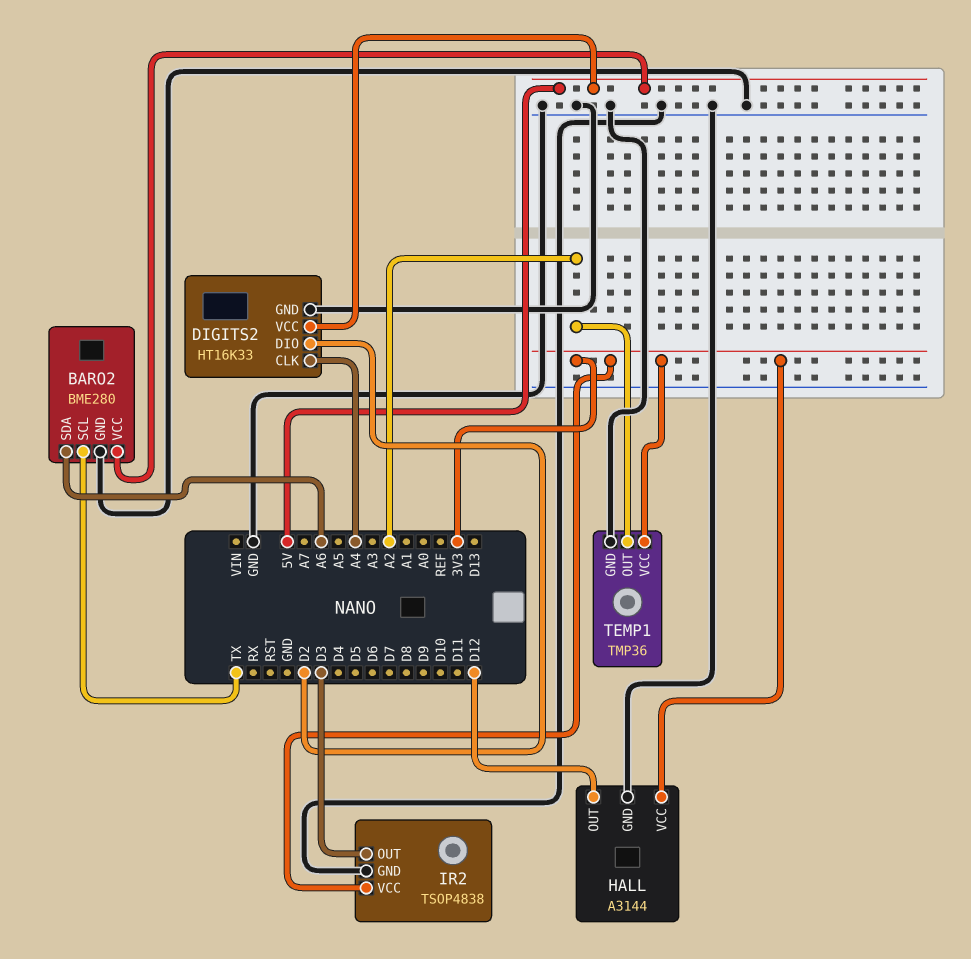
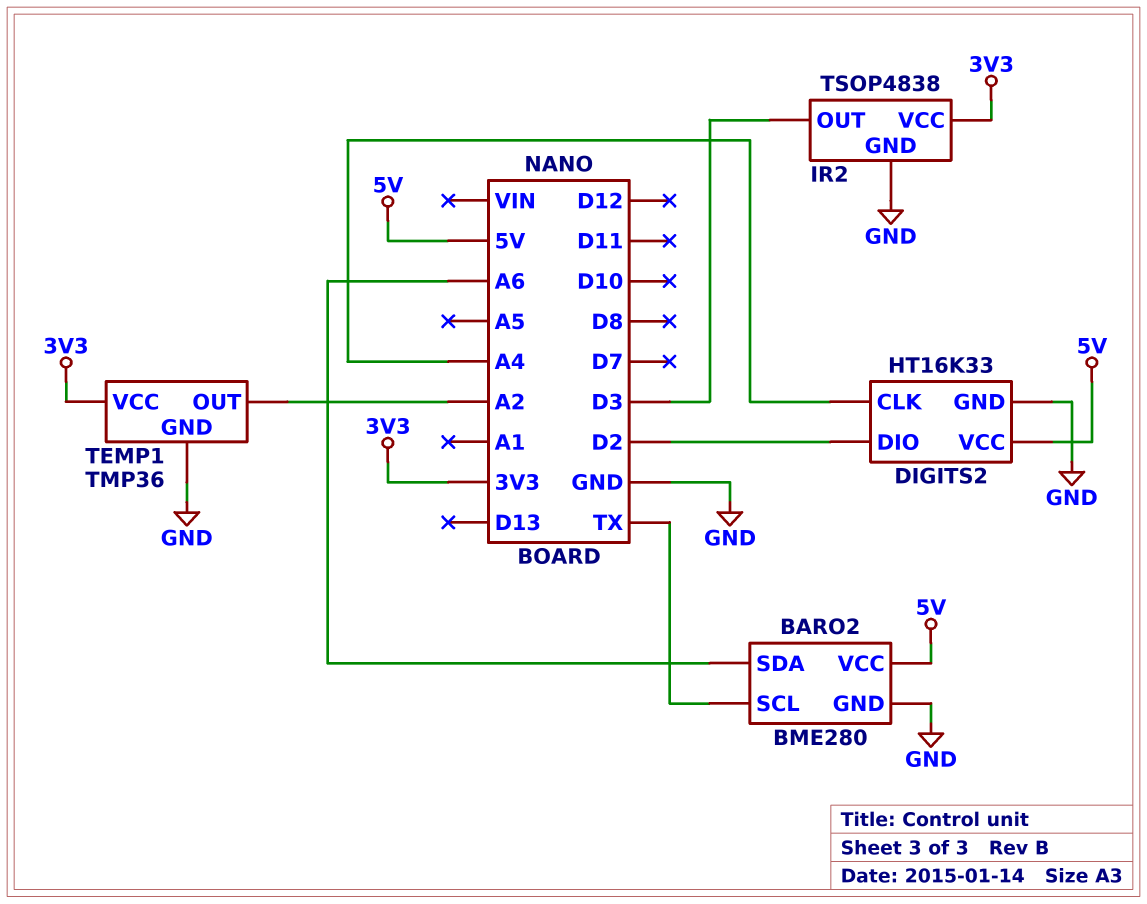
HALL: A3144 -> none
HALL pin GND: GND -> none
HALL pin OUT: D12 -> none
HALL pin VCC: 3V3 -> none

